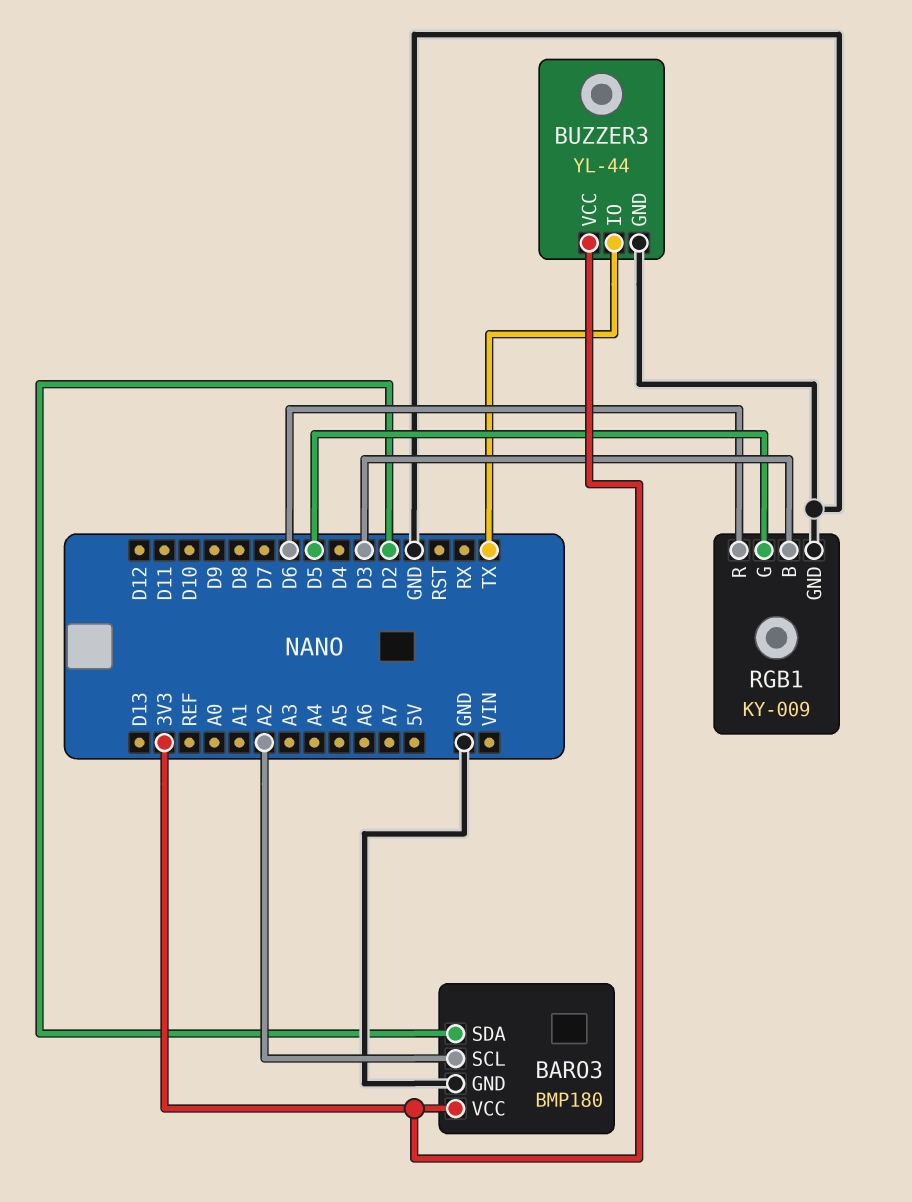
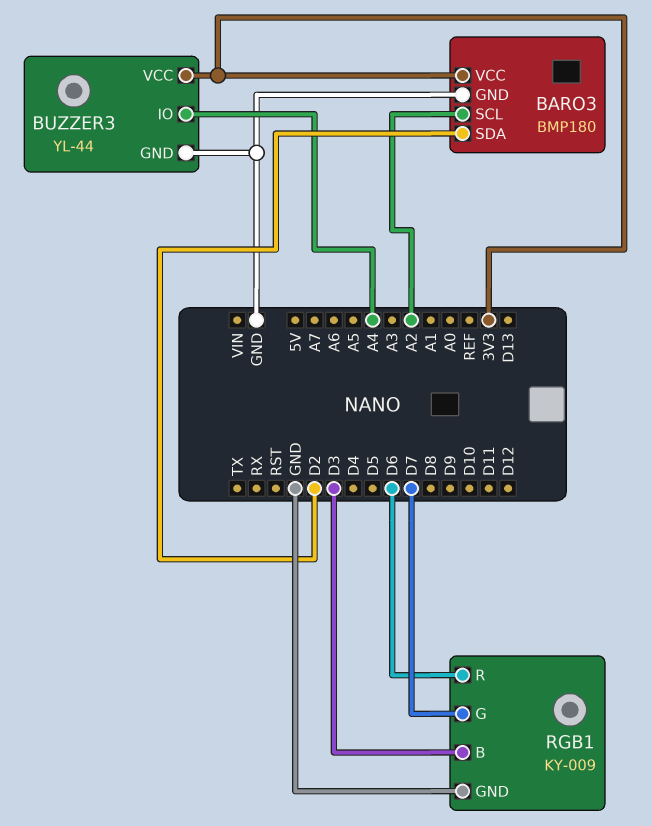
BUZZER3 pin IO: TX -> A4
RGB1 pin G: D5 -> D7

